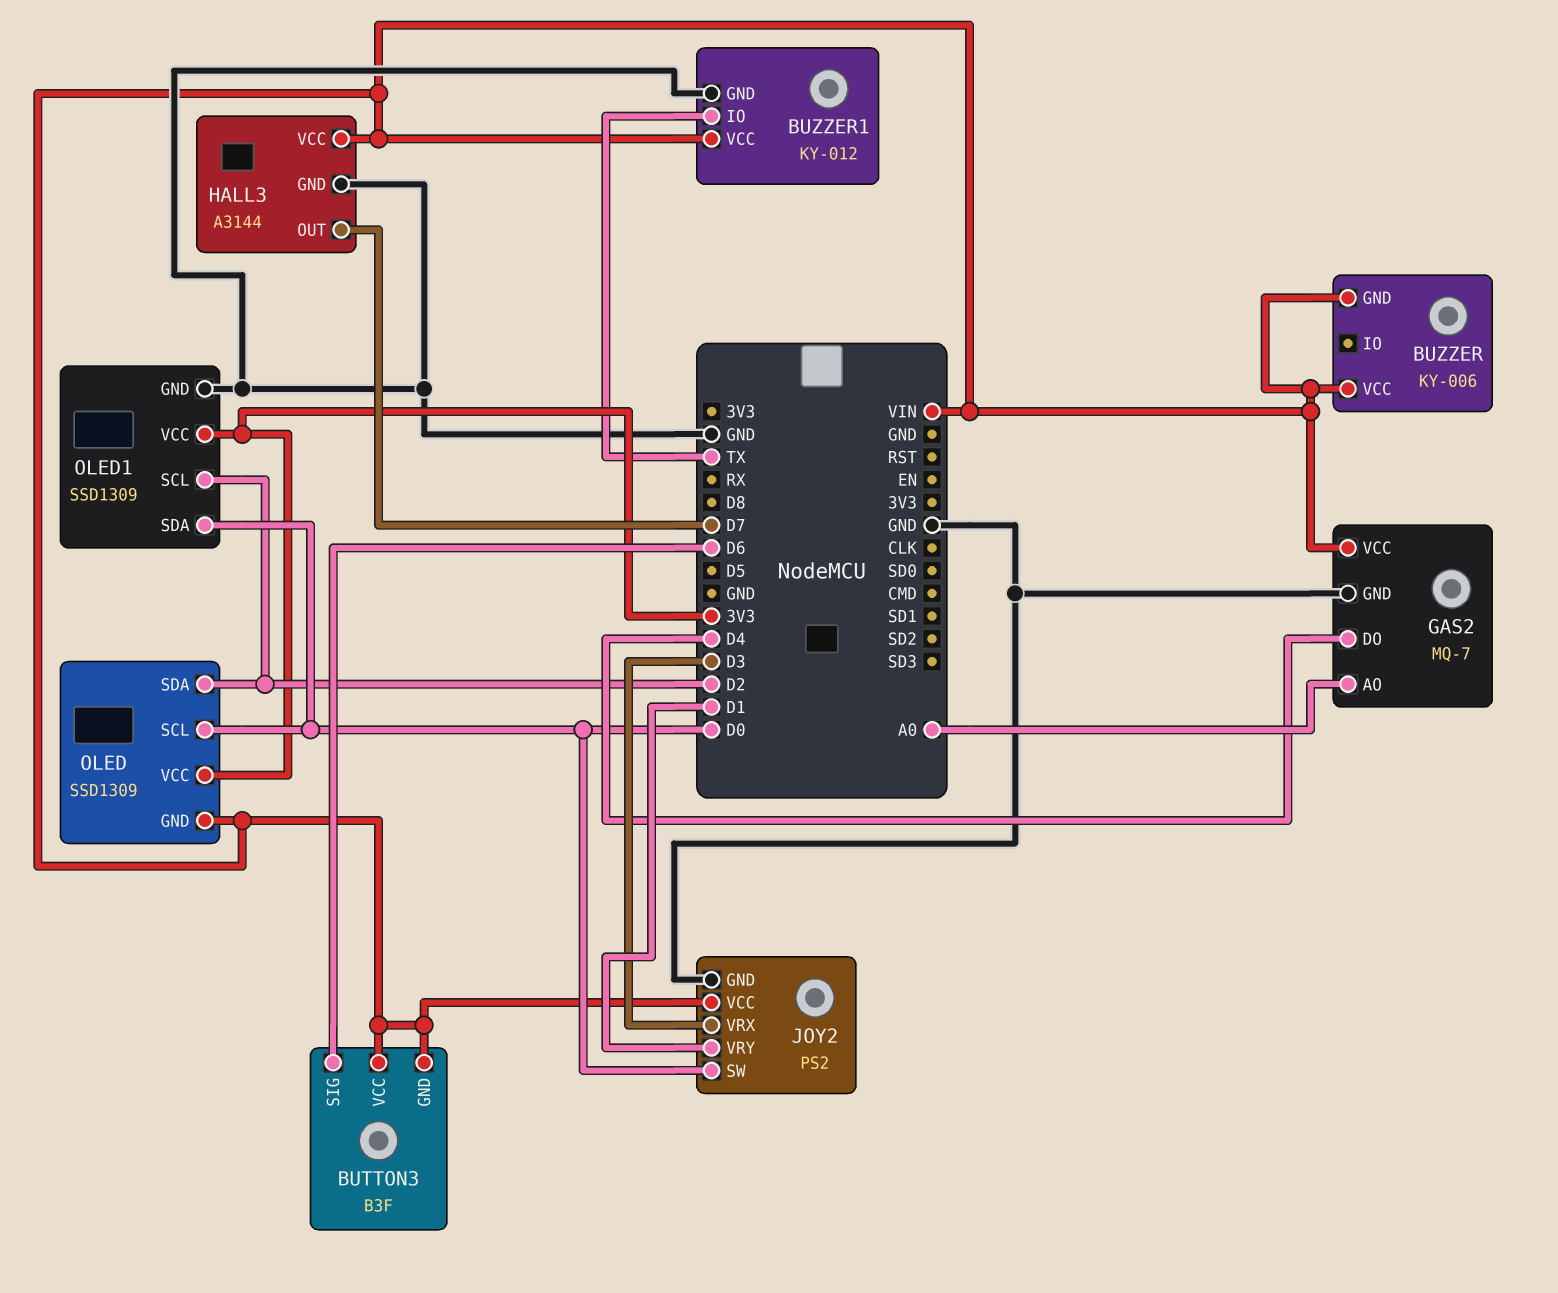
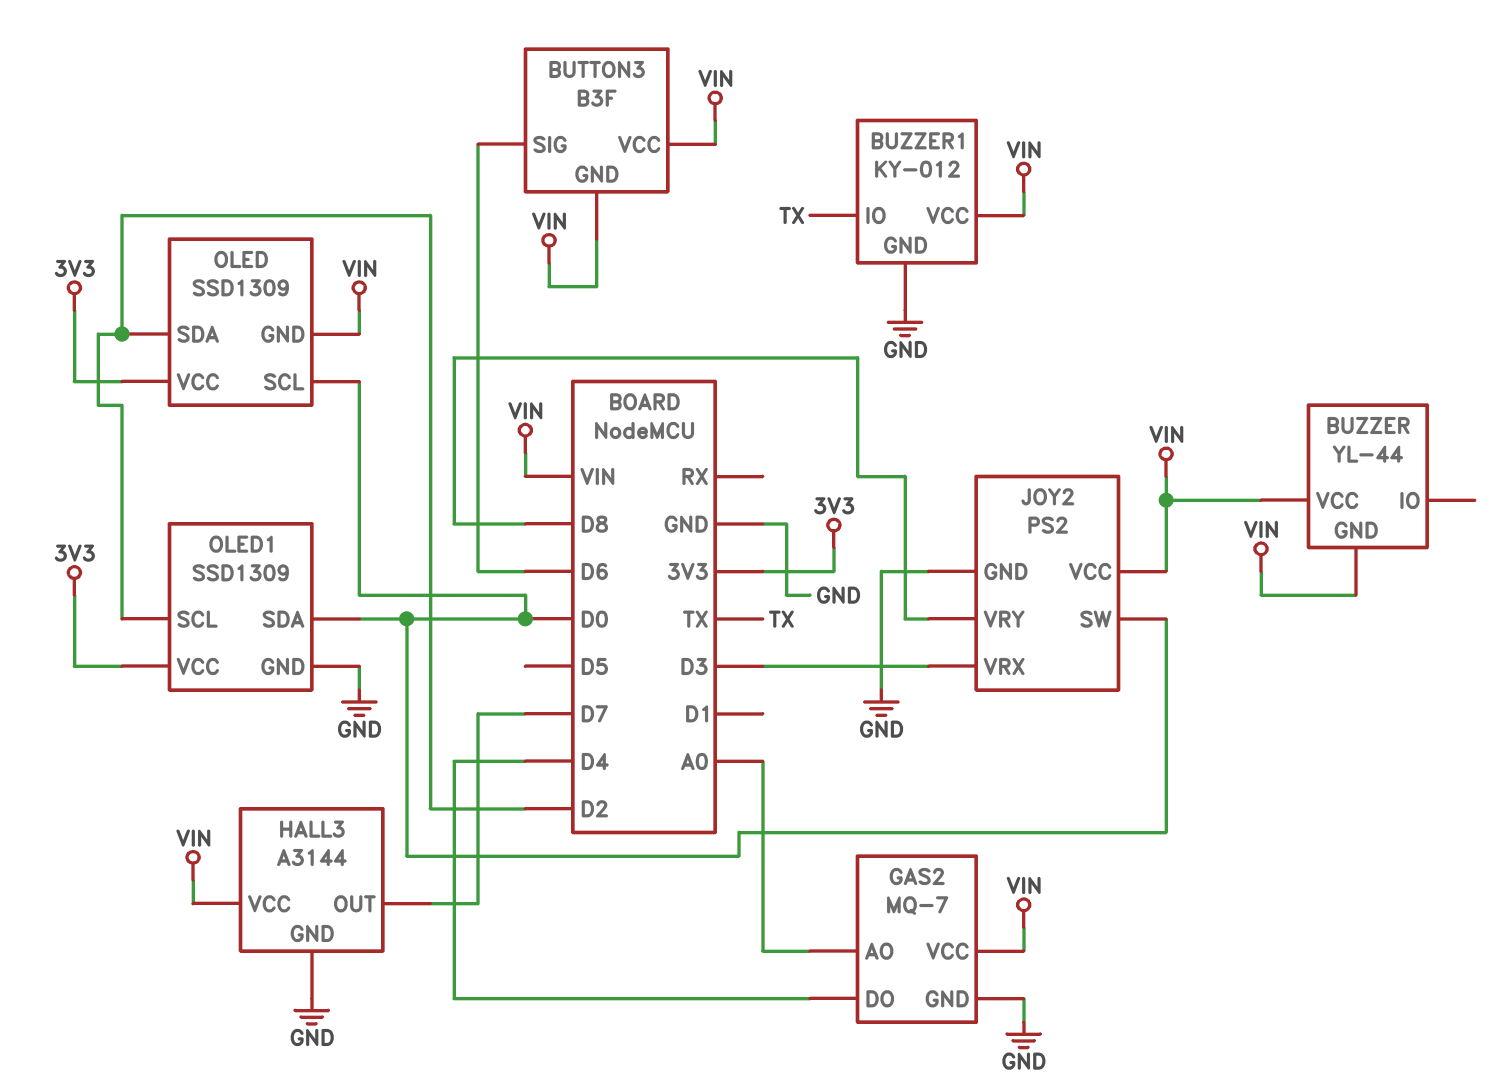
BUZZER: KY-006 -> YL-44
JOY2 pin VRY: D1 -> D8

